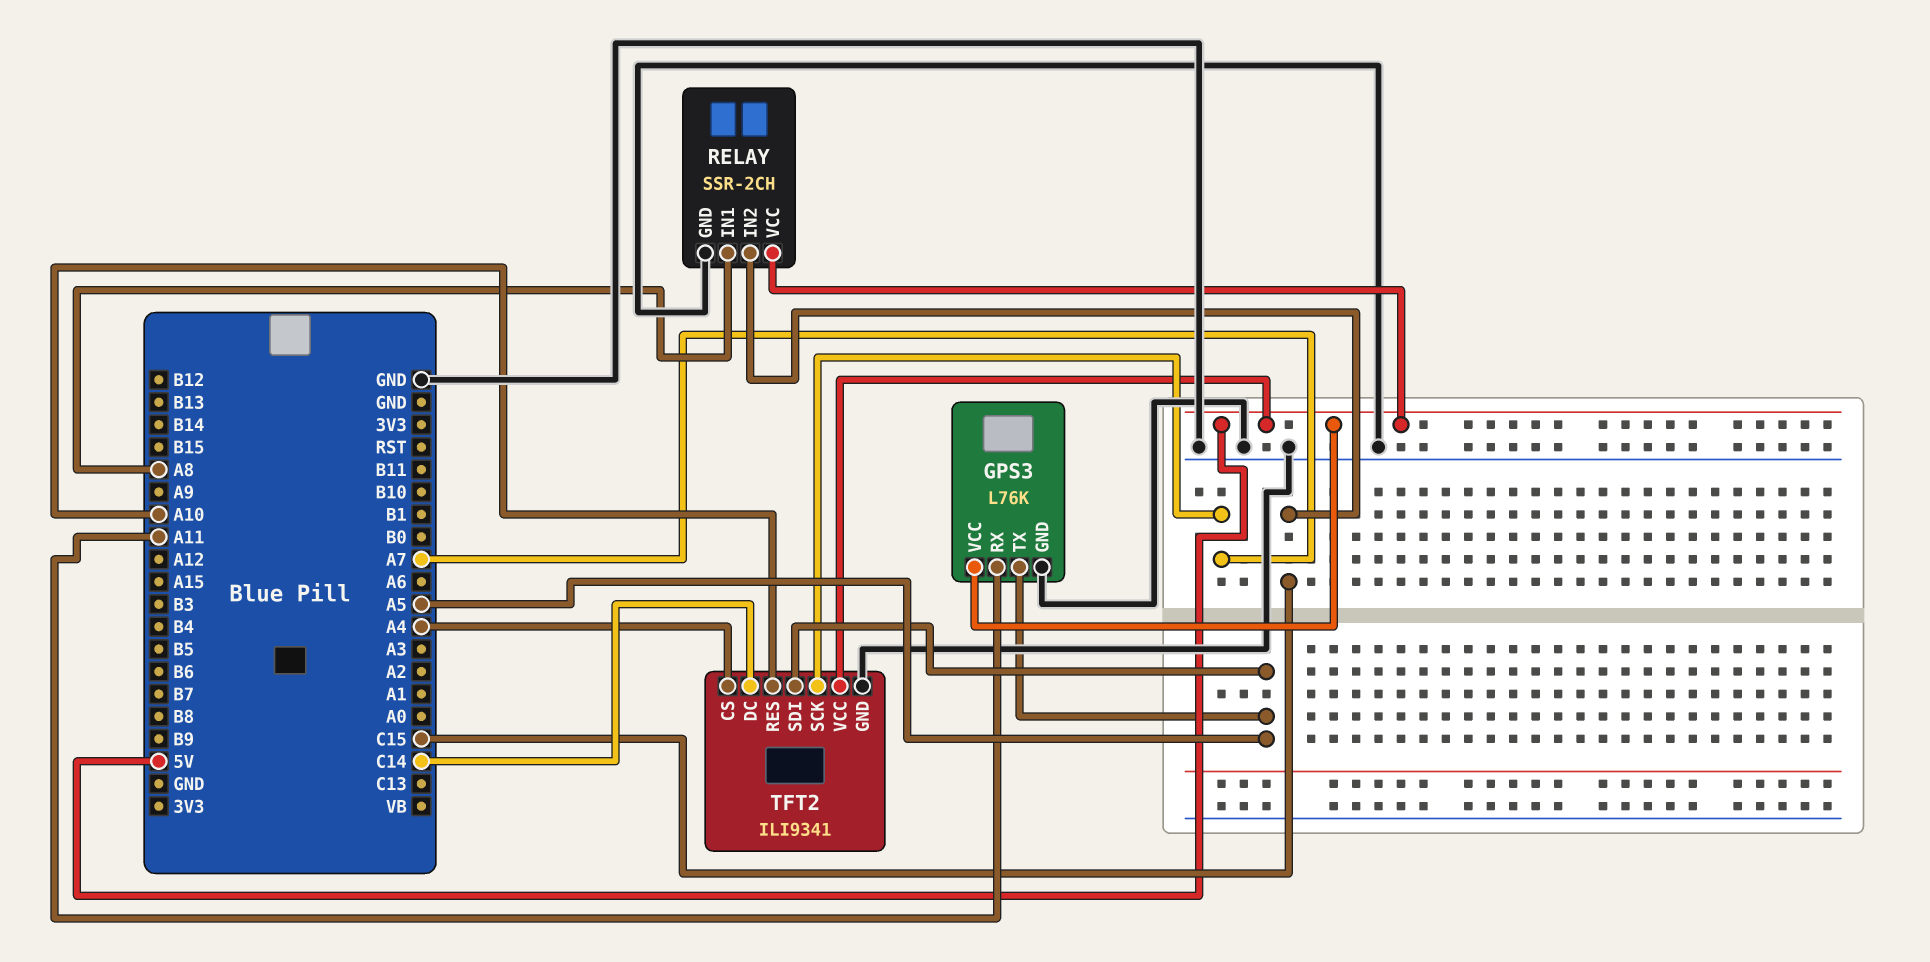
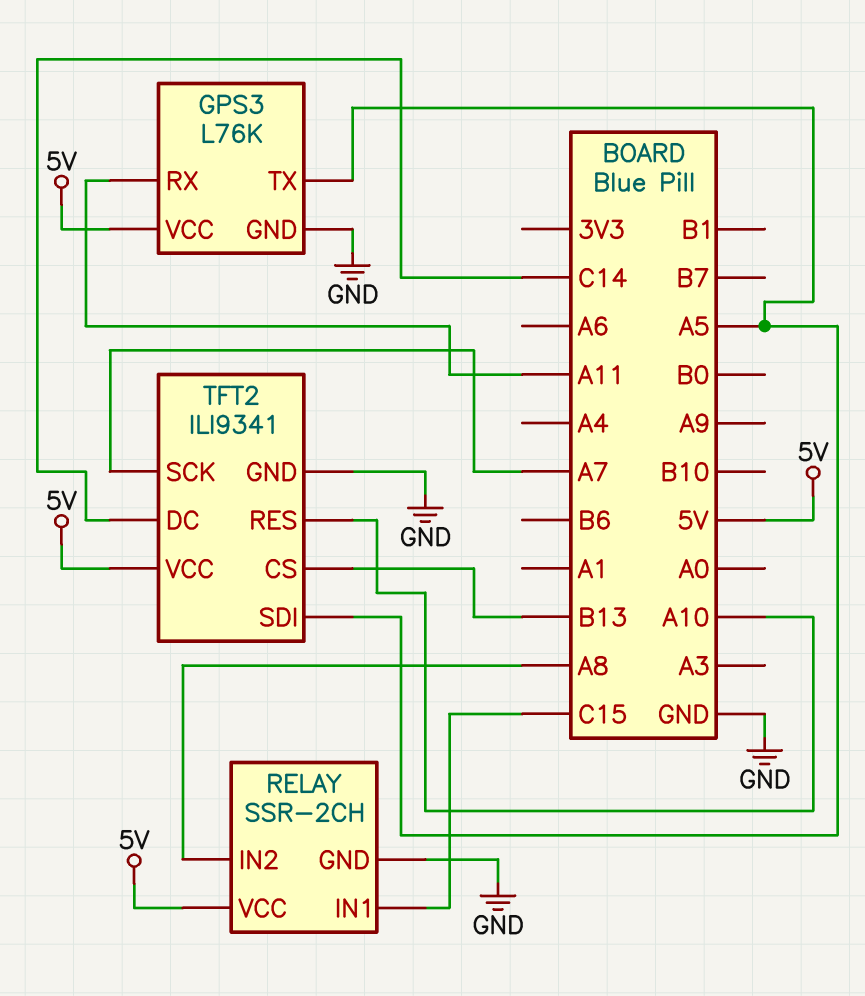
RELAY pin IN1: A8 -> C15
RELAY pin IN2: C15 -> A8
TFT2 pin CS: A4 -> B13

